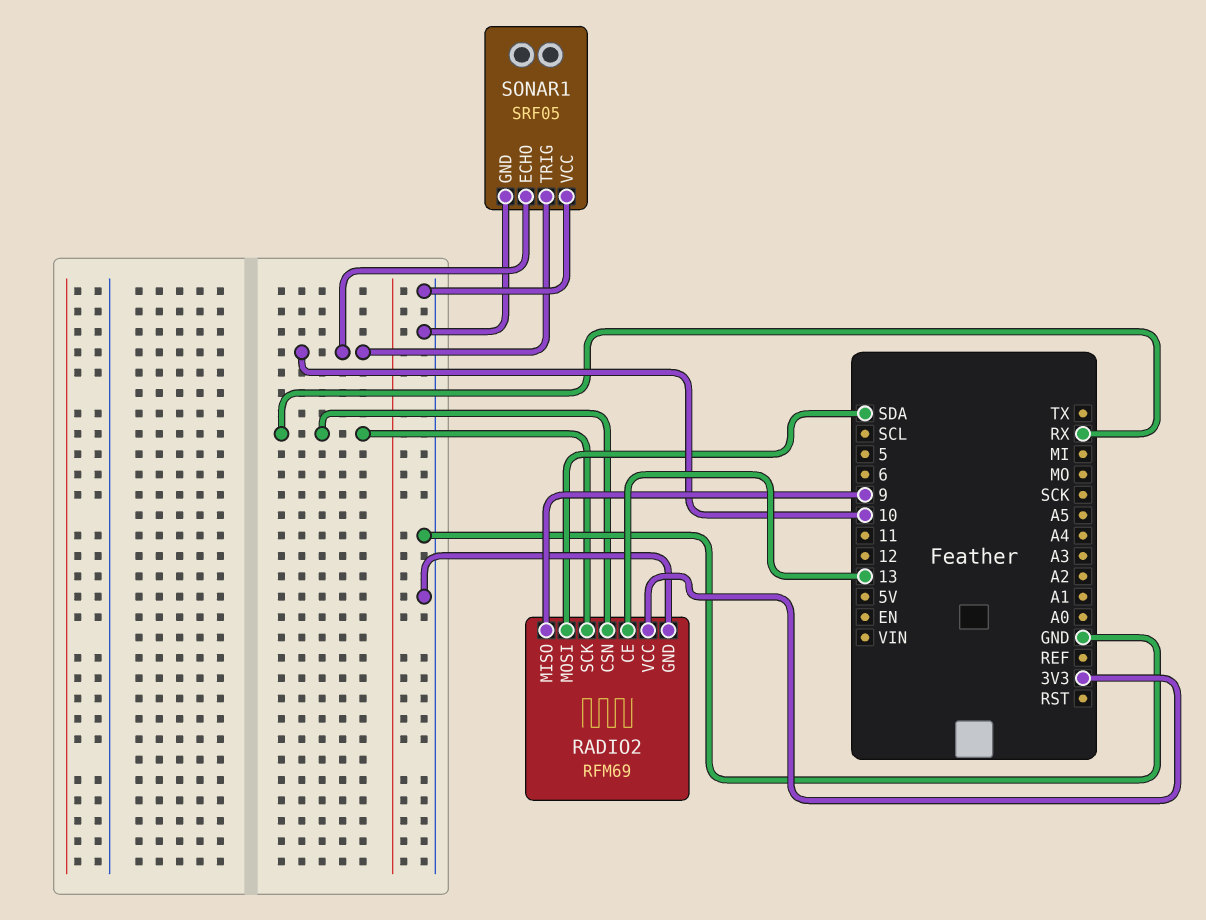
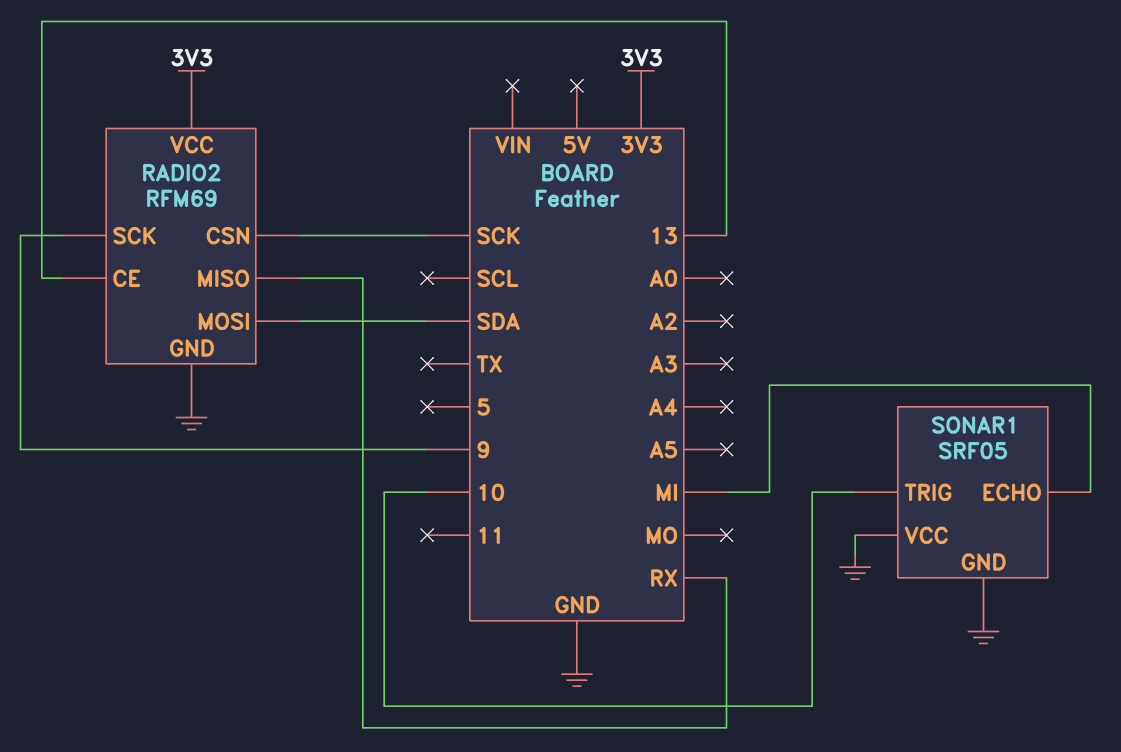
RADIO2 pin CSN: RX -> SCK
RADIO2 pin MISO: 9 -> RX
RADIO2 pin SCK: RX -> 9
SONAR1 pin ECHO: 10 -> MI

